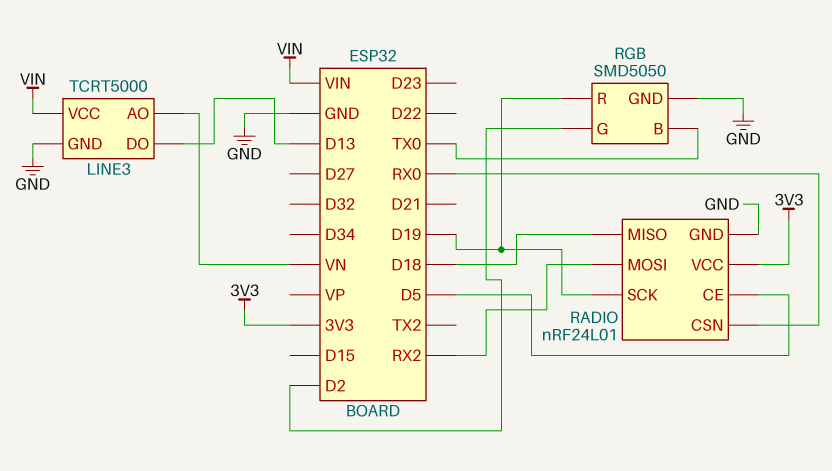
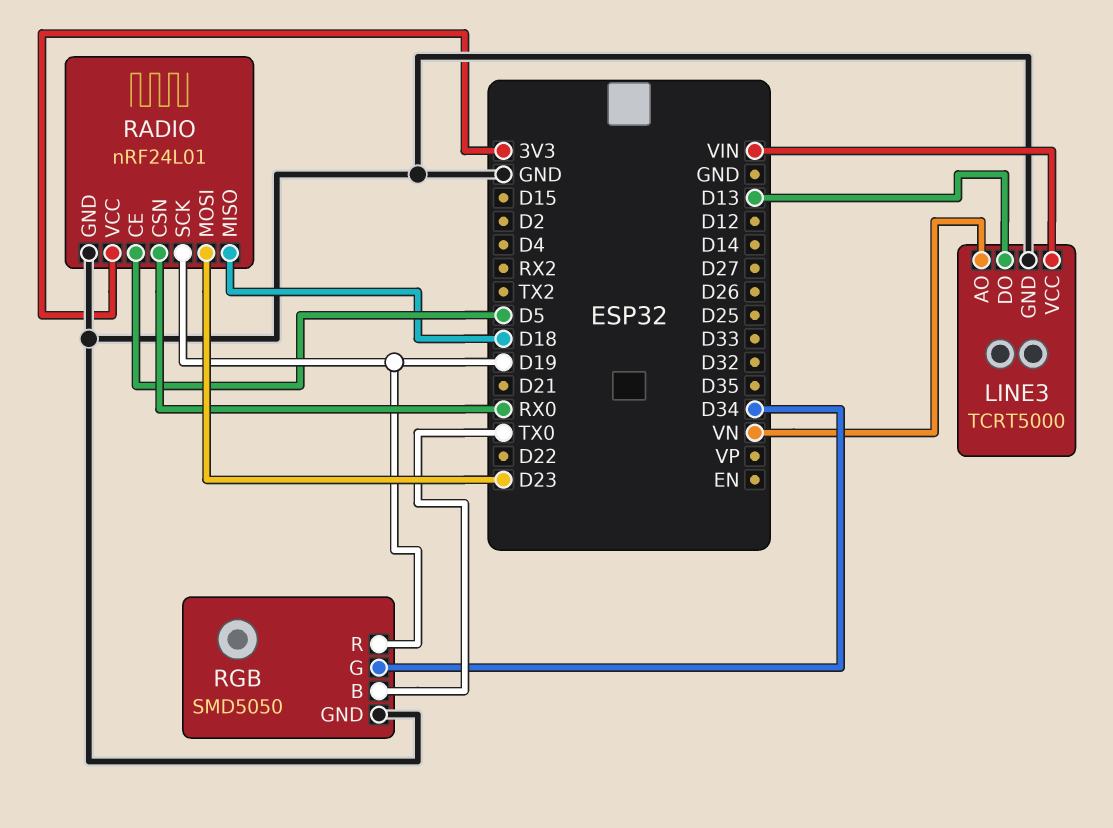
RADIO pin MOSI: RX2 -> D23
RGB pin G: D2 -> D34

